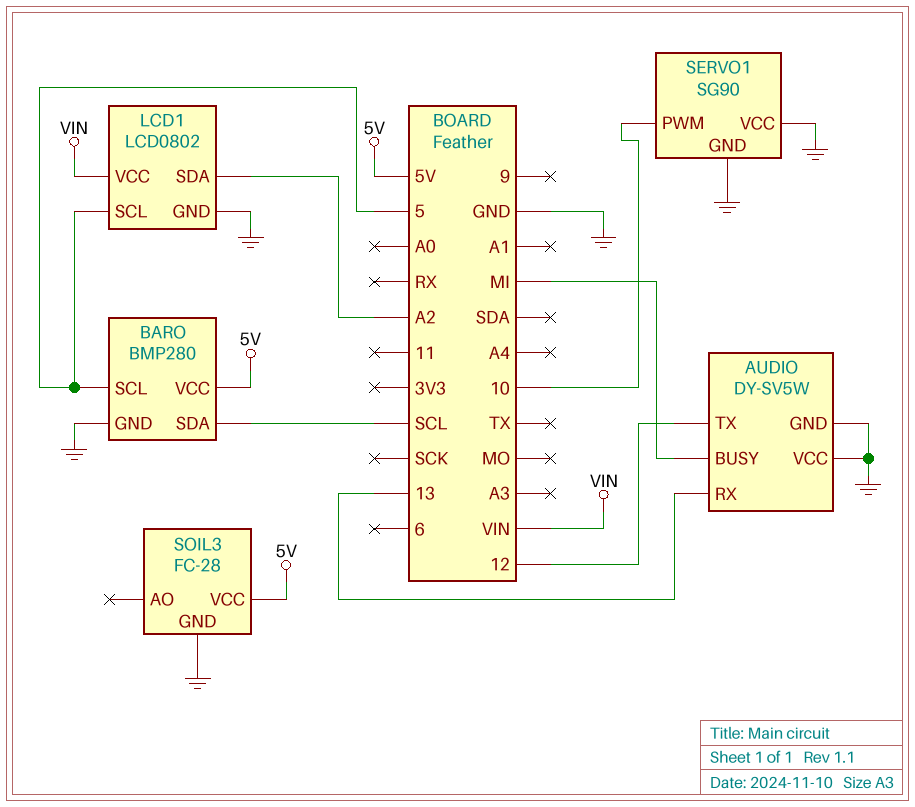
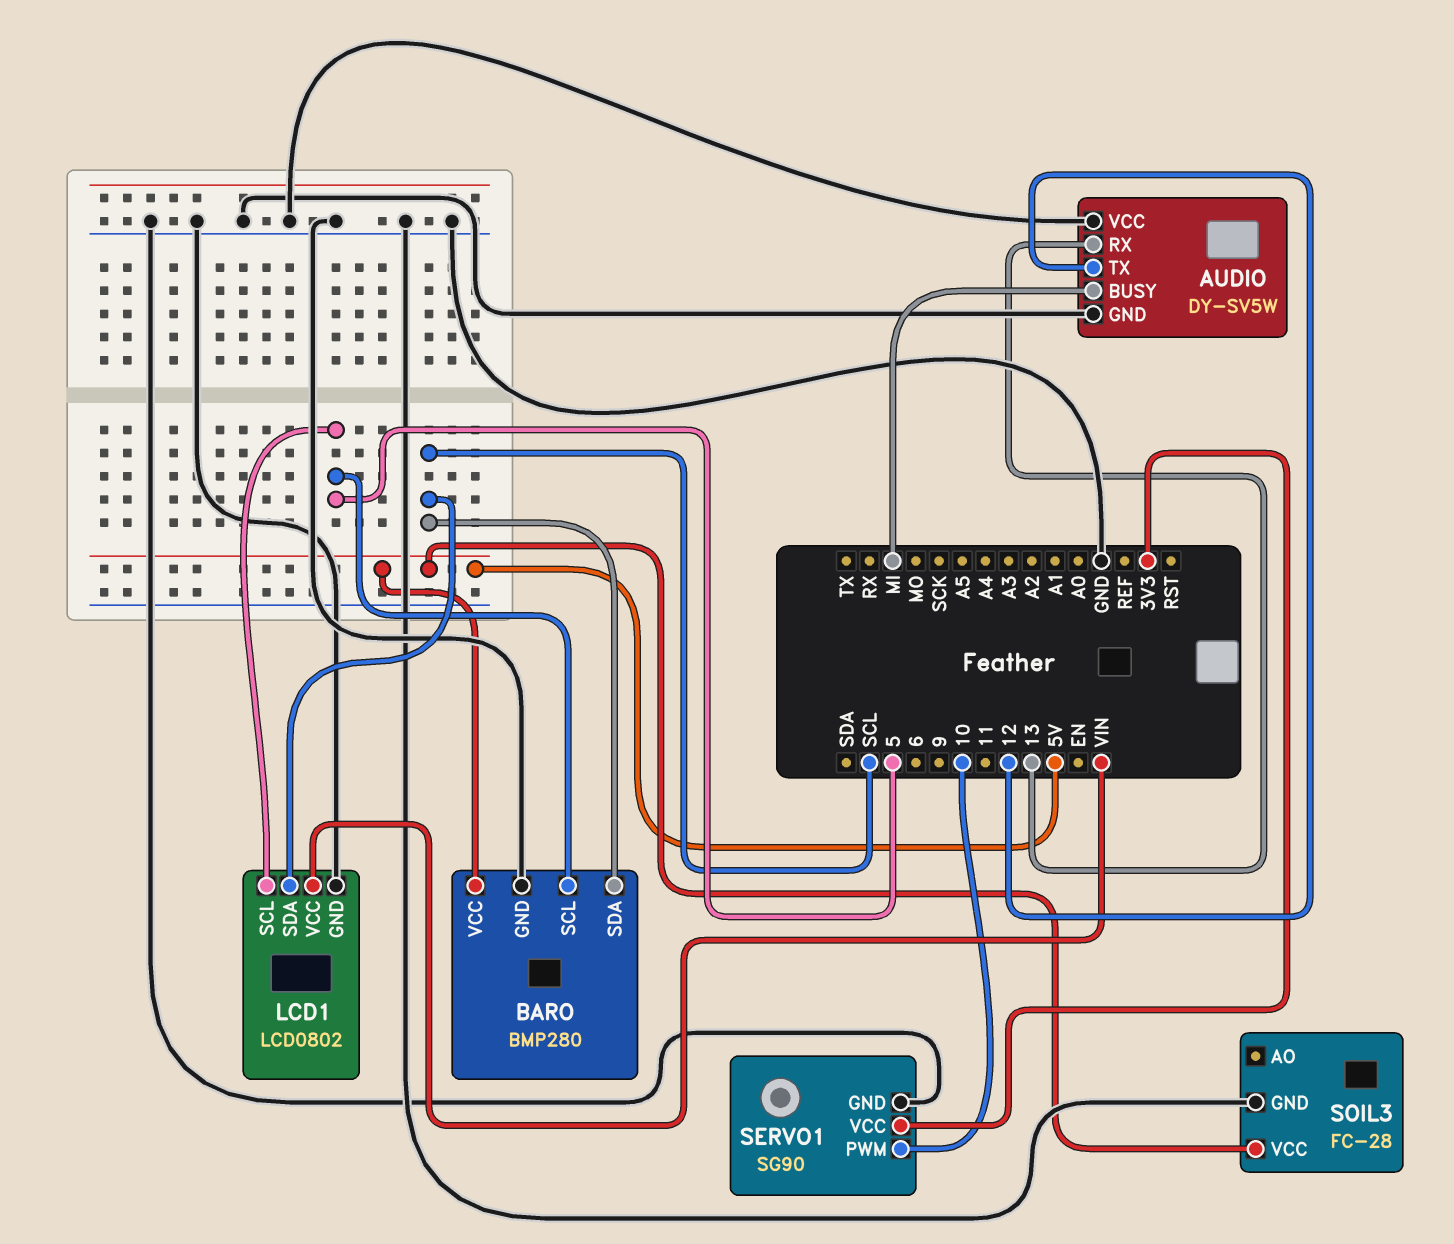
LCD1 pin SDA: A2 -> SCL
SERVO1 pin VCC: GND -> 3V3

